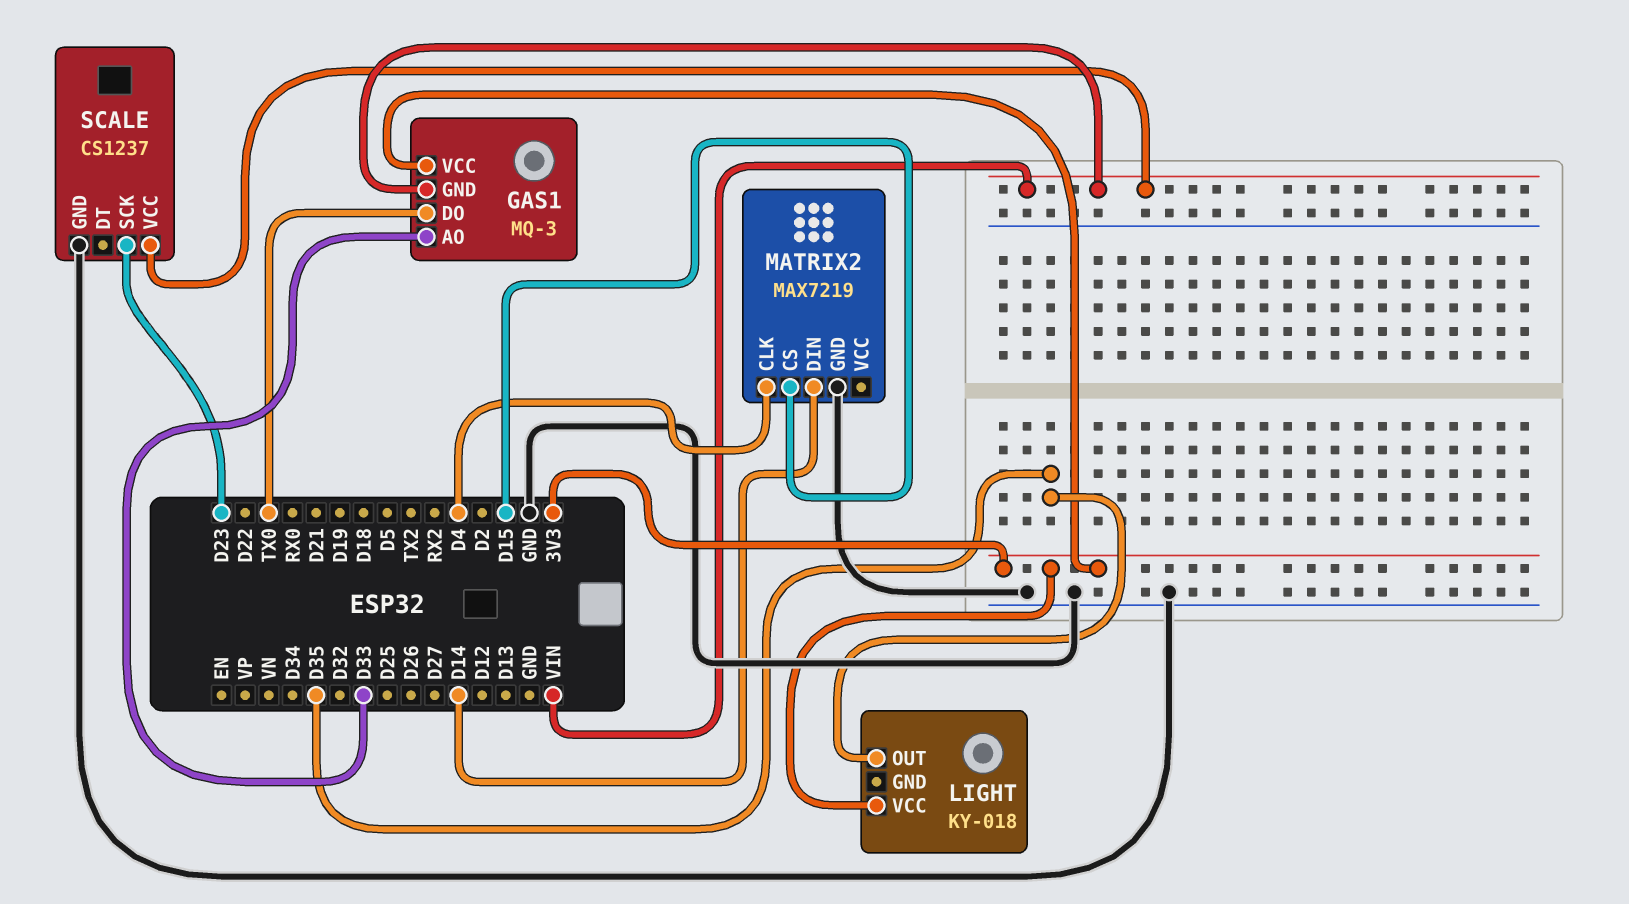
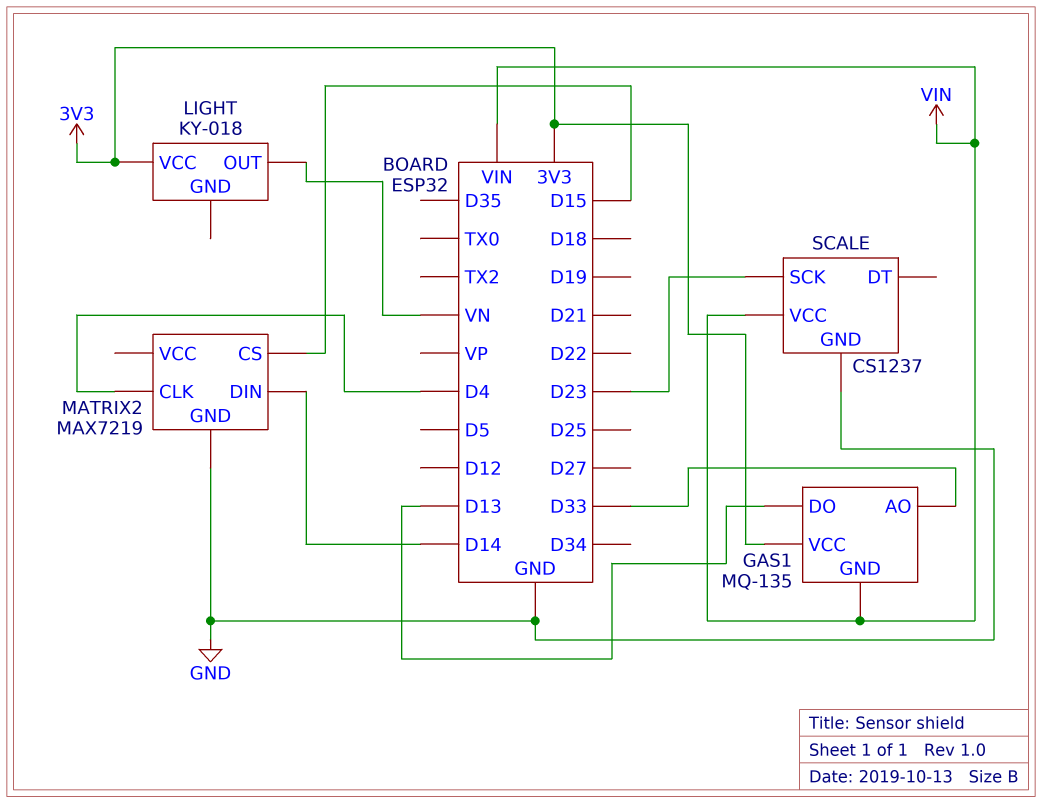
GAS1: MQ-3 -> MQ-135
GAS1 pin DO: TX0 -> D13
LIGHT pin OUT: D35 -> VN

